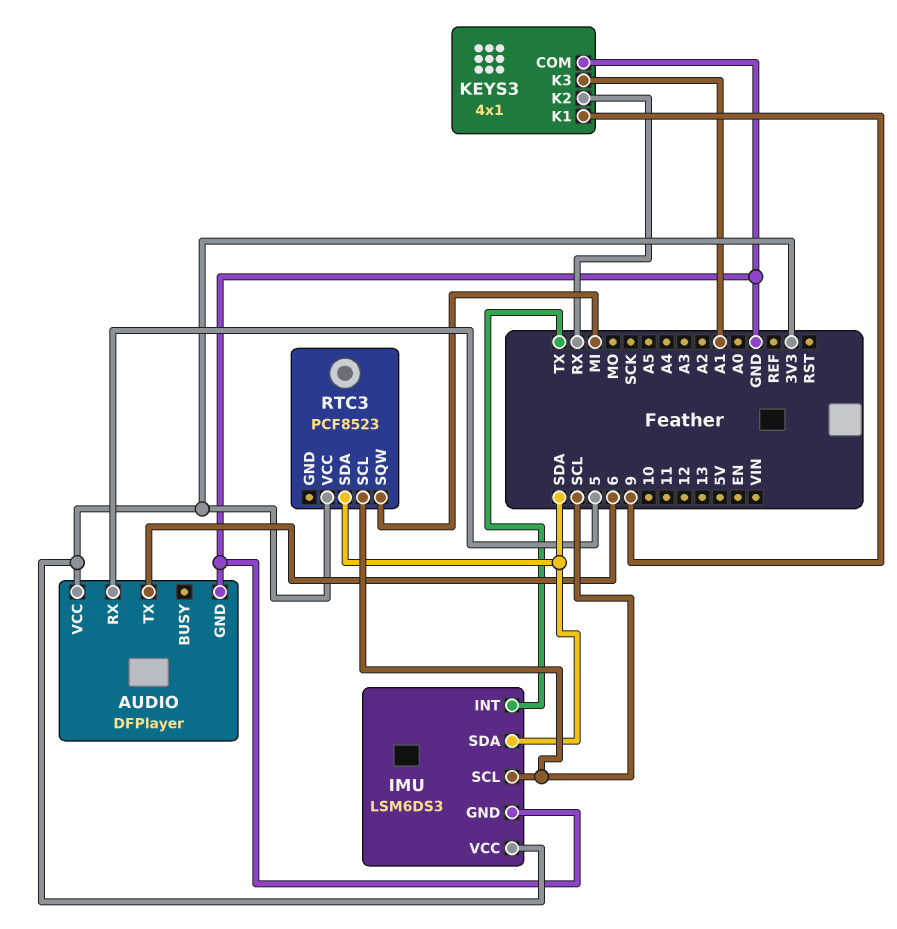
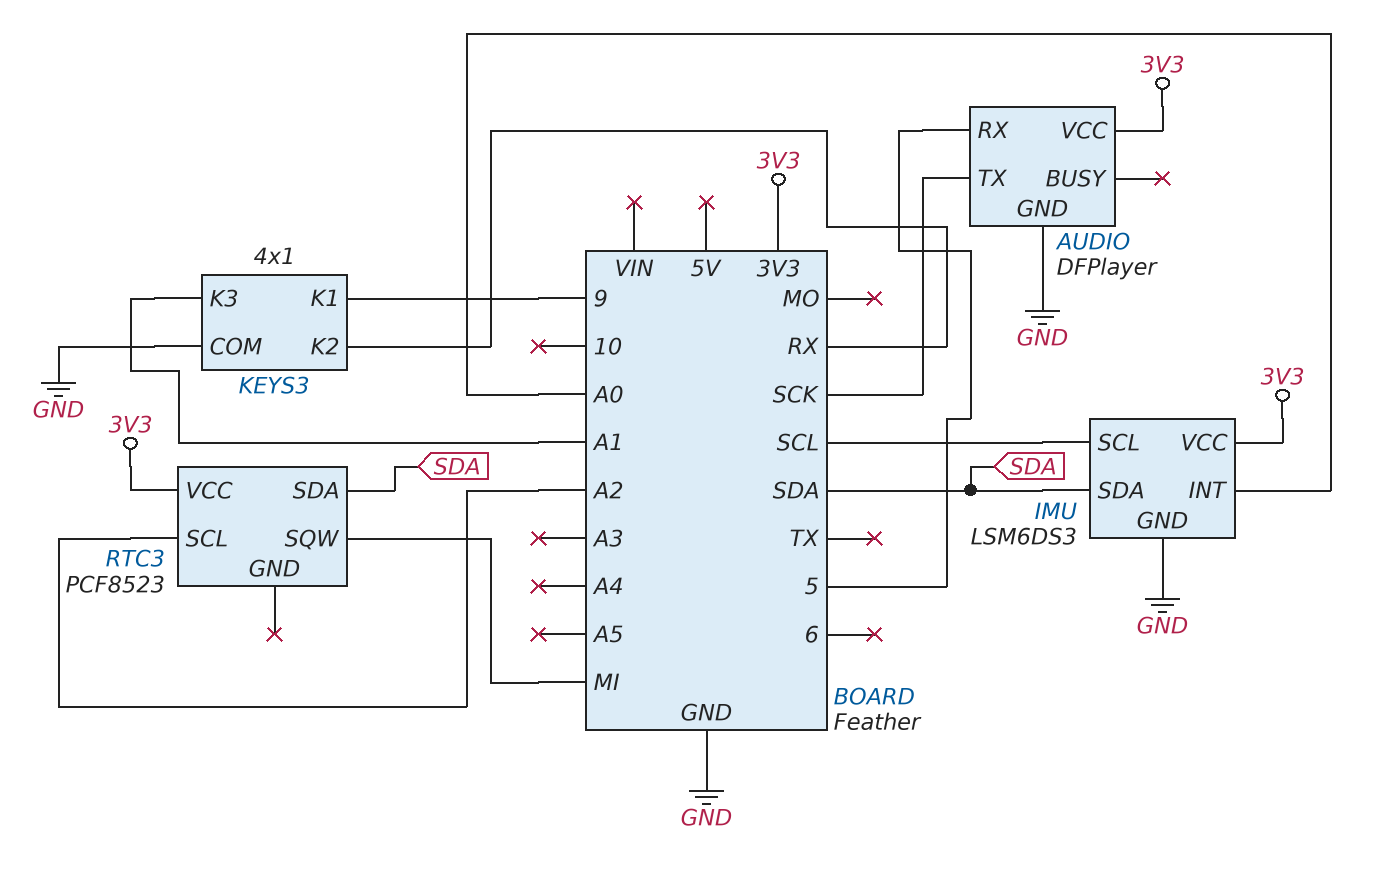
AUDIO pin TX: 6 -> SCK
IMU pin INT: TX -> A0
RTC3 pin SCL: SCL -> A2

